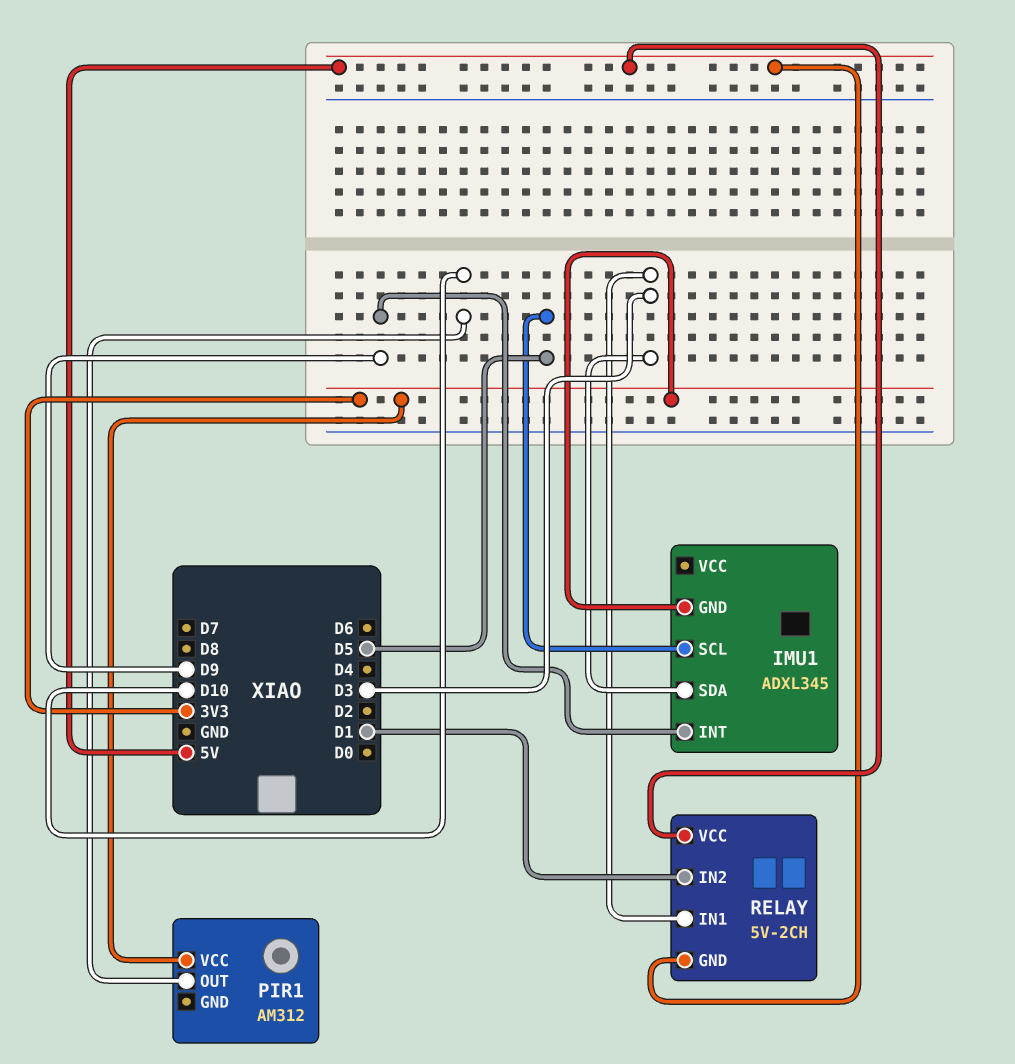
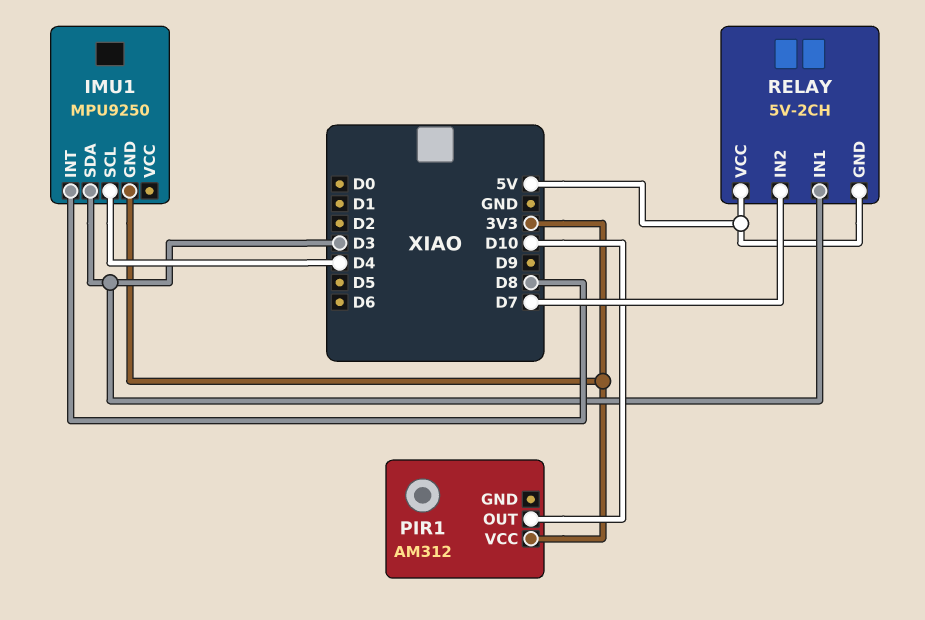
IMU1: ADXL345 -> MPU9250
IMU1 pin INT: D9 -> D8
IMU1 pin SCL: D5 -> D4
RELAY pin IN2: D1 -> D7

